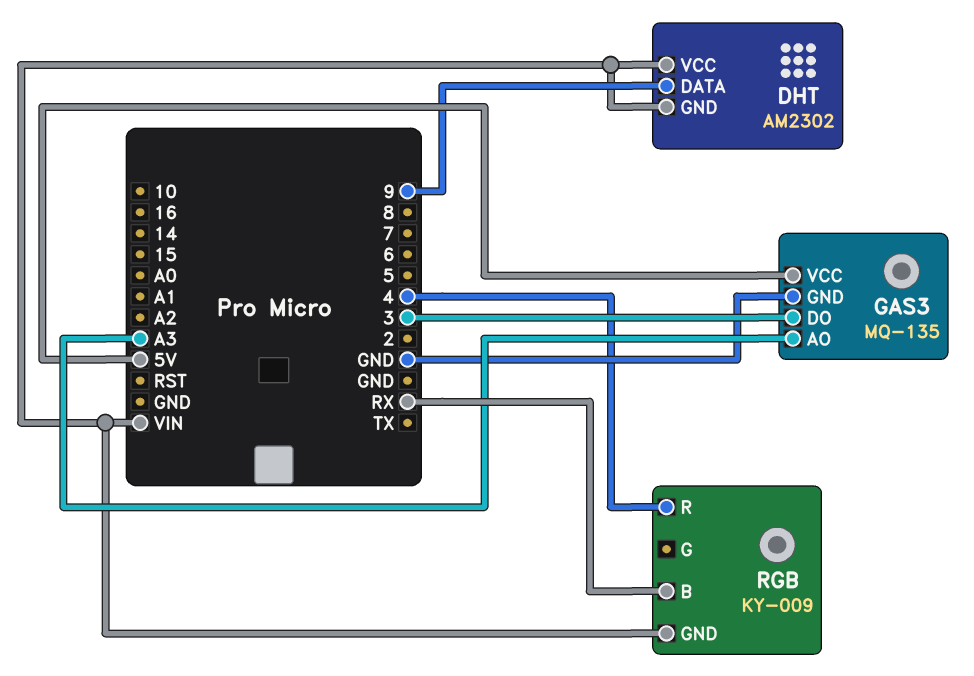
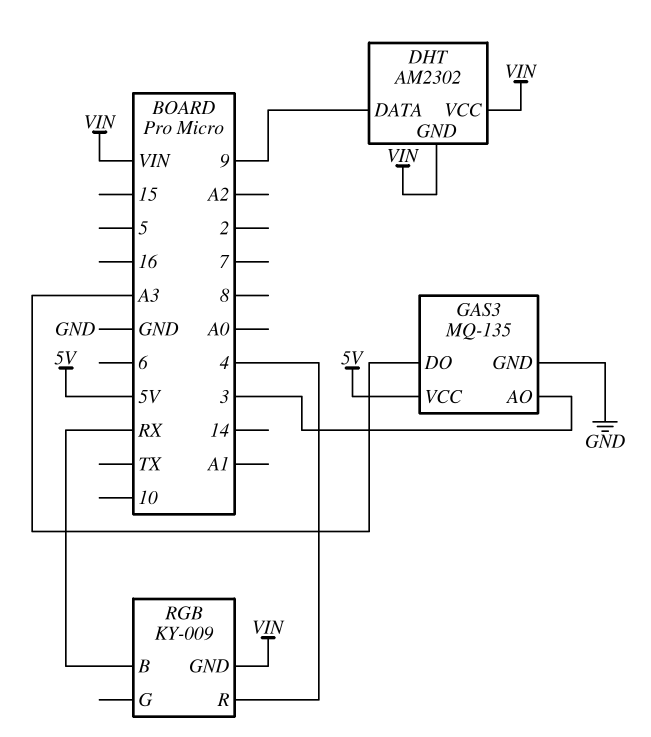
GAS3 pin AO: A3 -> 3
GAS3 pin DO: 3 -> A3

